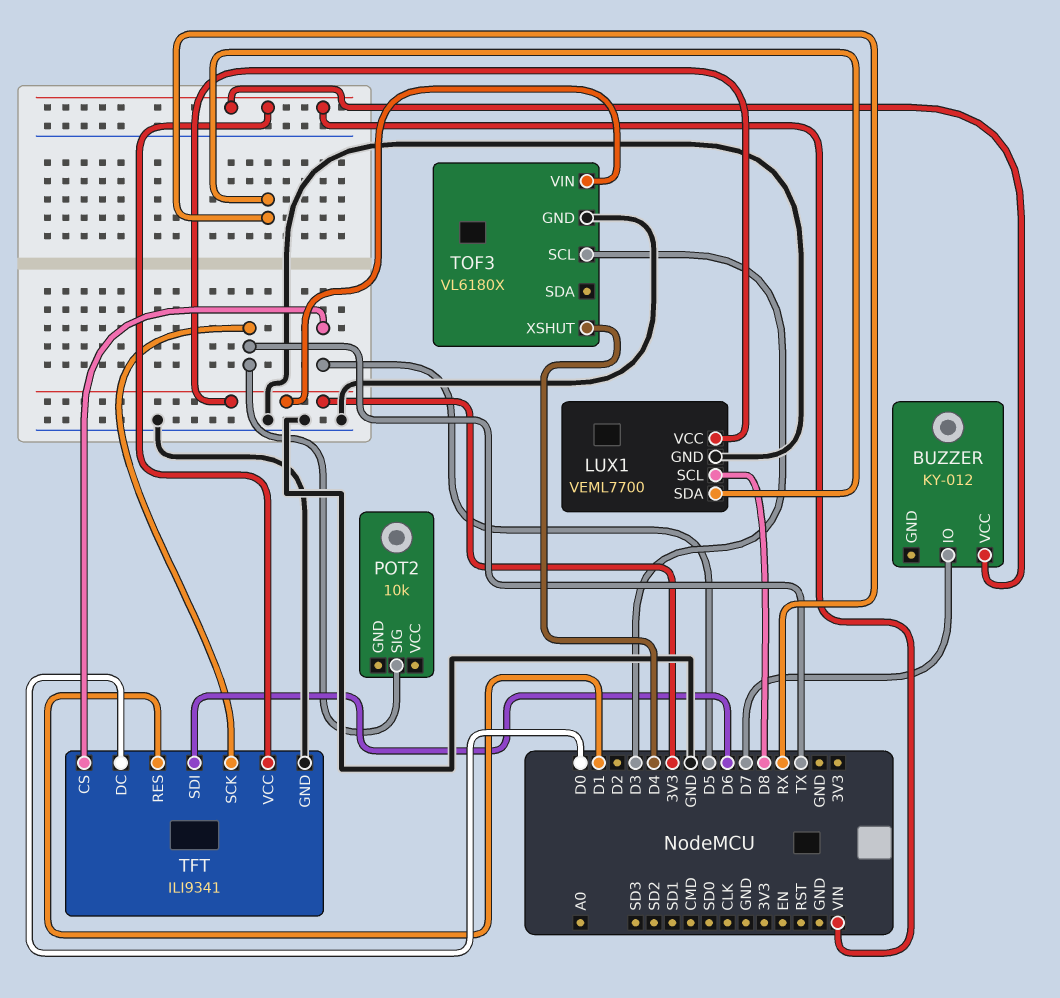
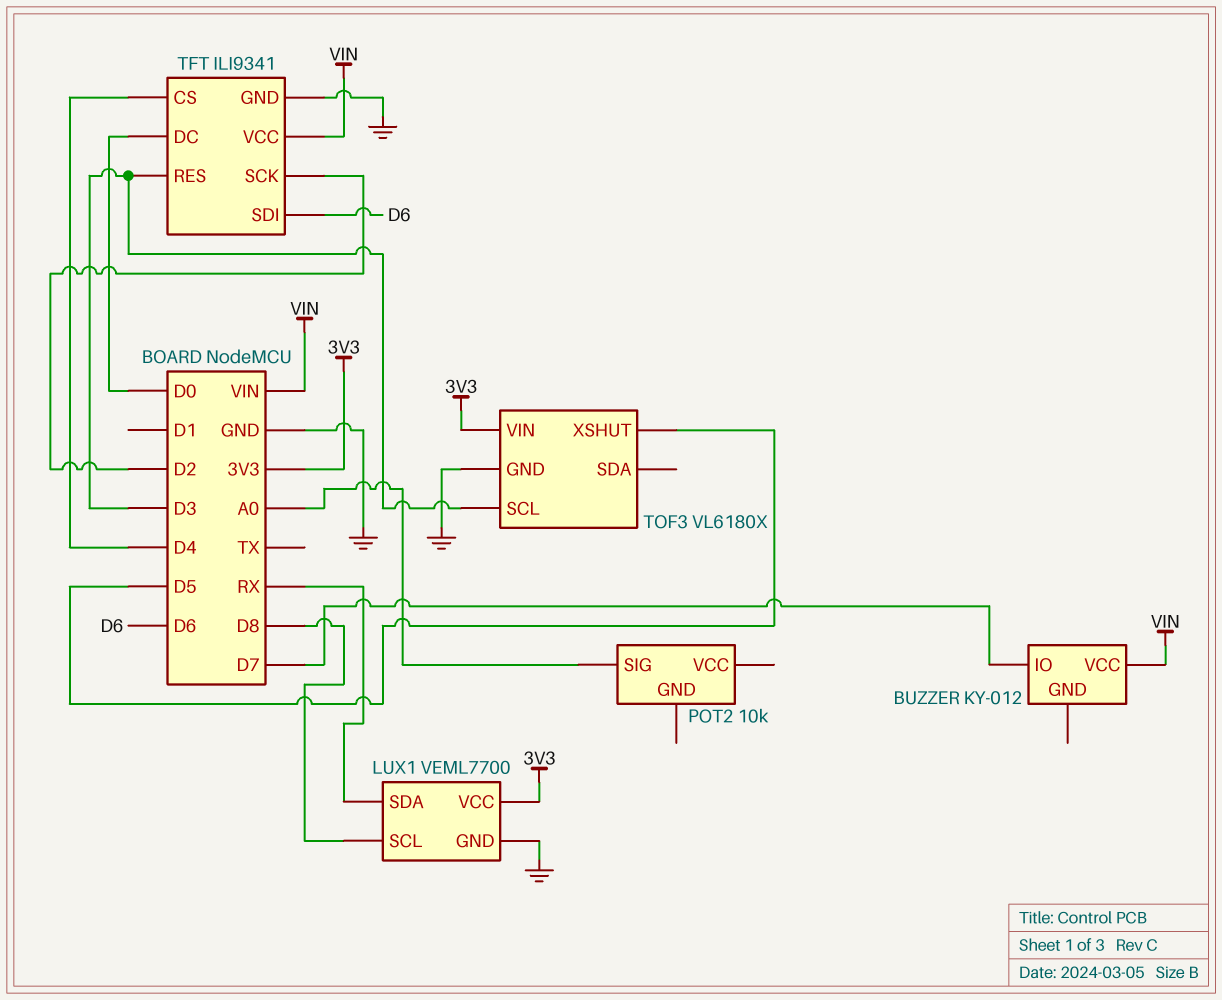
POT2 pin SIG: TX -> A0
TFT pin CS: D5 -> D4
TFT pin RES: D1 -> D3
TFT pin SCK: TX -> D2
TOF3 pin XSHUT: D4 -> D5

